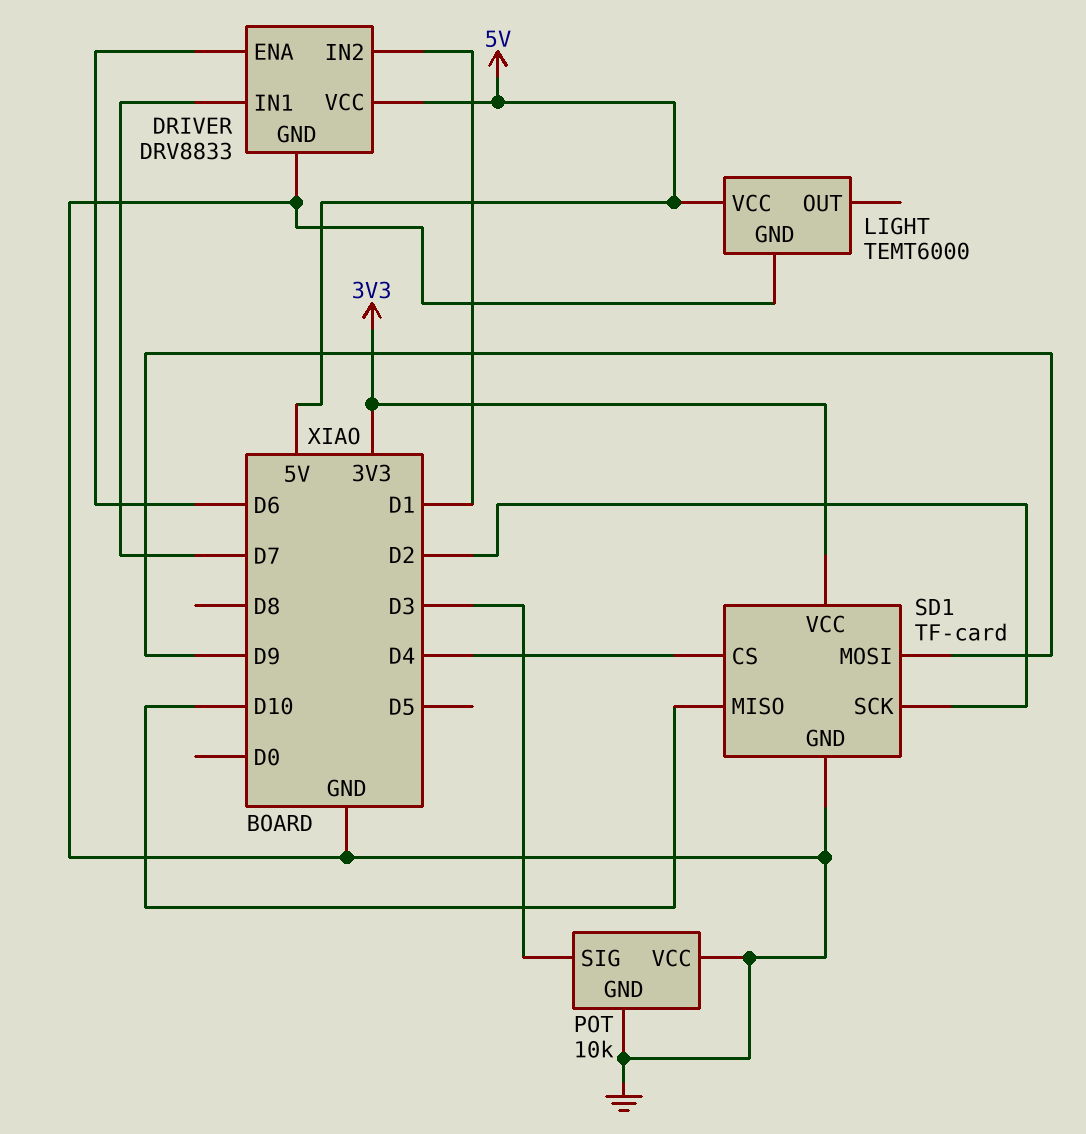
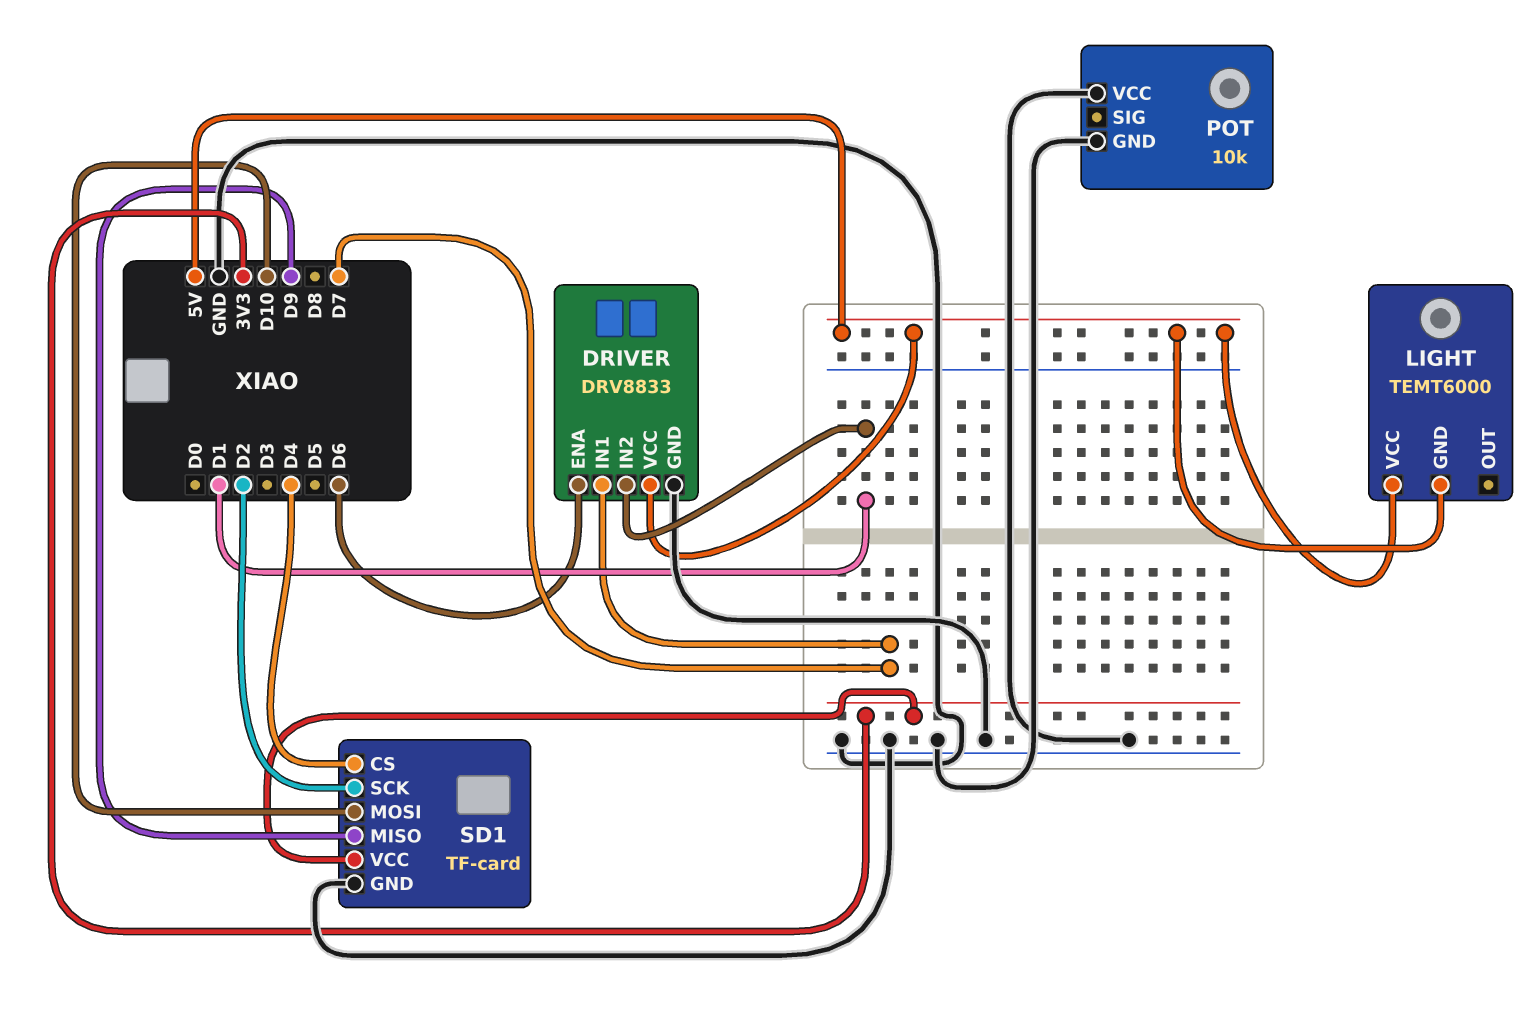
LIGHT pin GND: GND -> 5V
POT pin SIG: D3 -> none
SD1 pin MISO: D10 -> D9
SD1 pin MOSI: D9 -> D10

